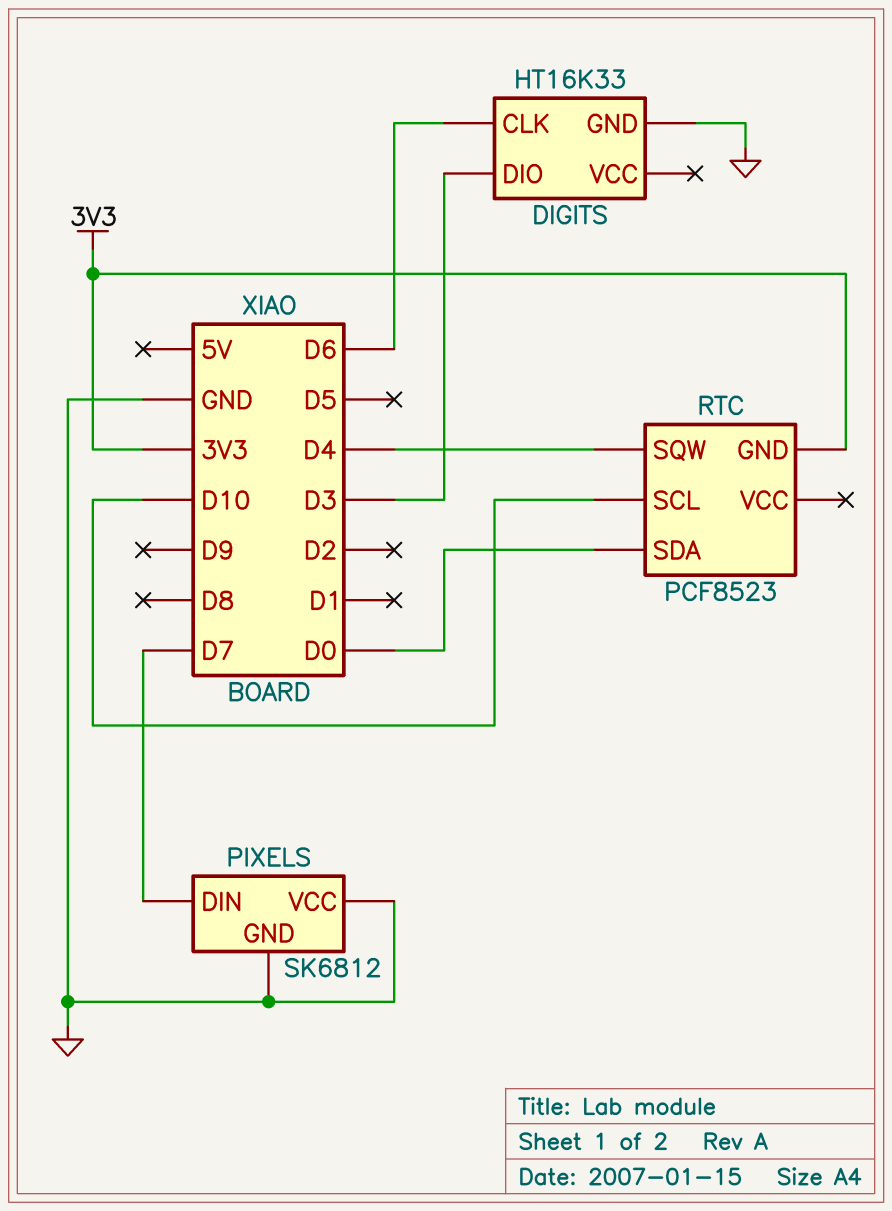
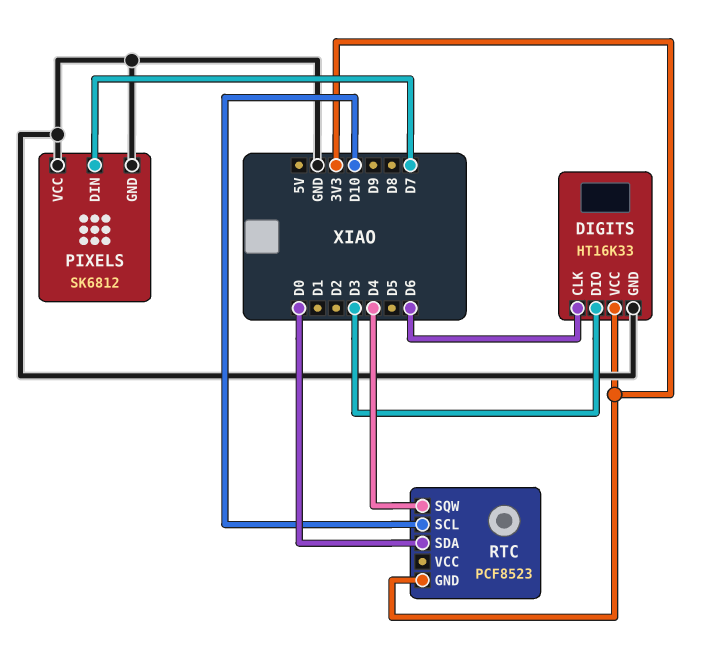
DIGITS pin VCC: none -> 3V3

